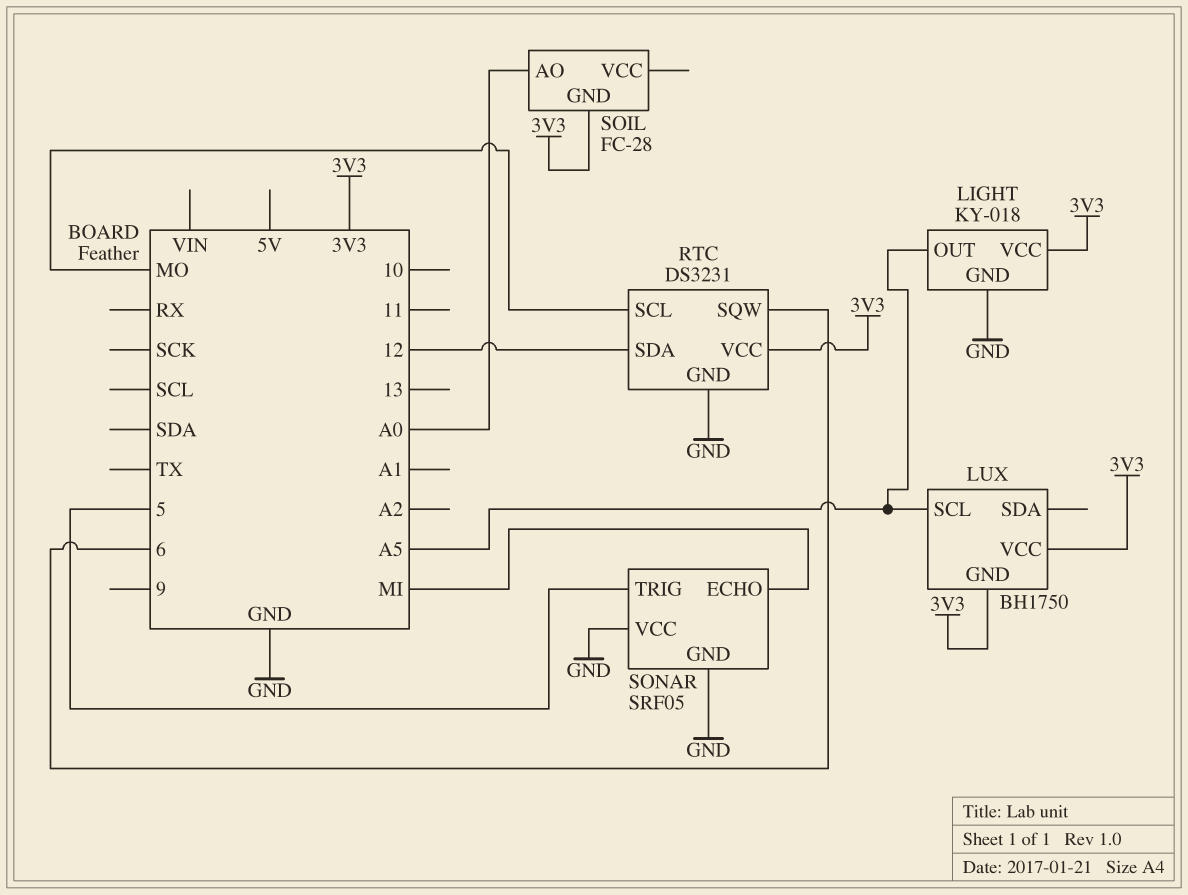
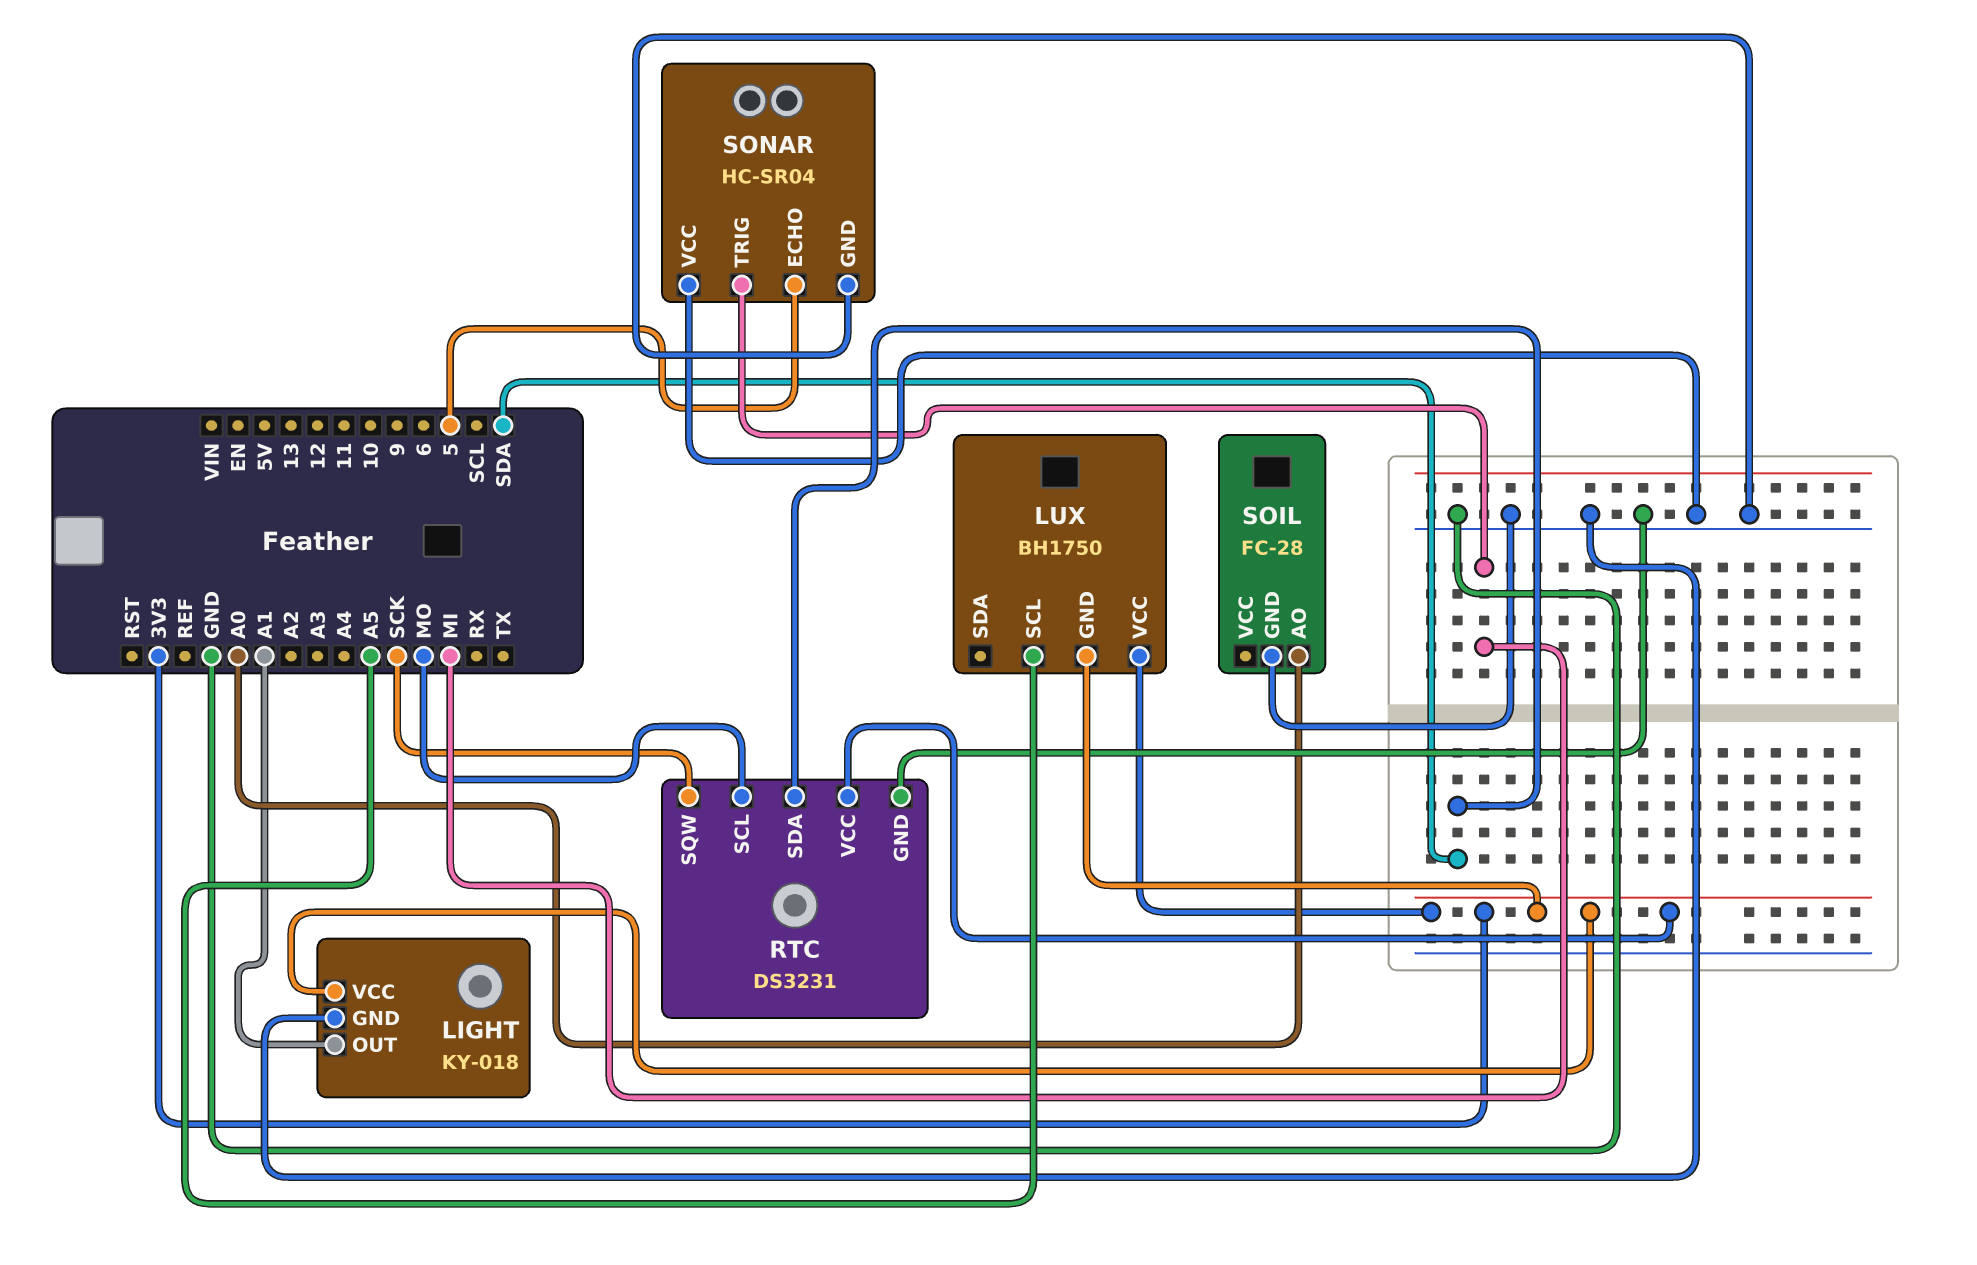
LIGHT pin OUT: A5 -> A1
RTC pin SDA: 12 -> SDA
RTC pin SQW: 6 -> SCK
SOIL pin GND: 3V3 -> GND
SONAR: SRF05 -> HC-SR04
SONAR pin ECHO: MI -> 5
SONAR pin TRIG: 5 -> MI

